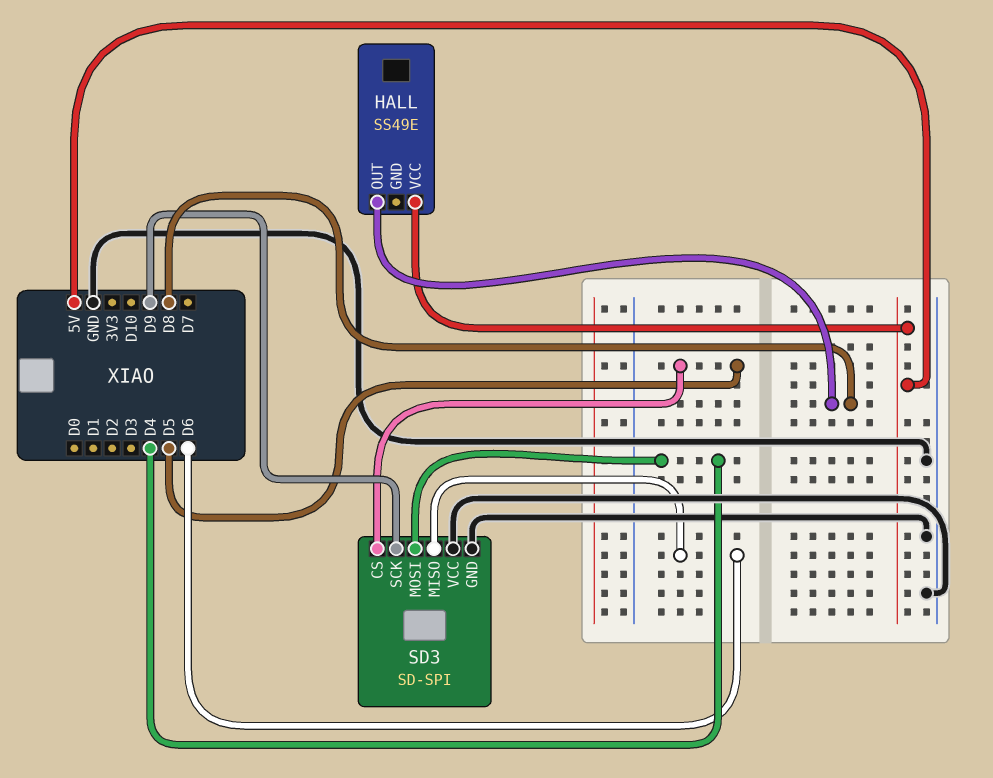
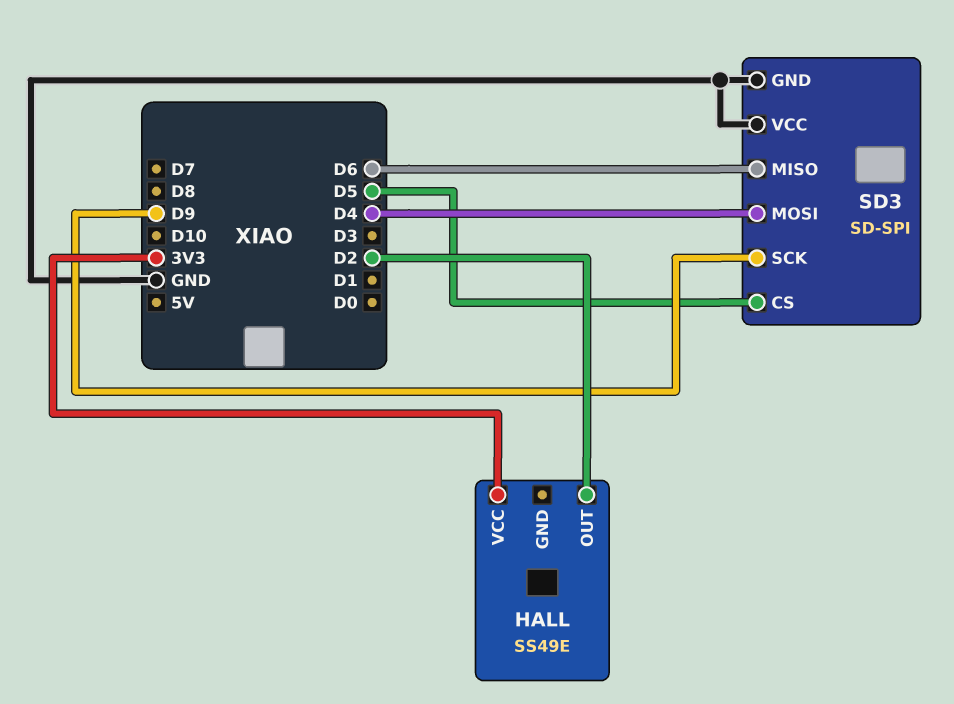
HALL pin OUT: D8 -> D2
HALL pin VCC: 5V -> 3V3

